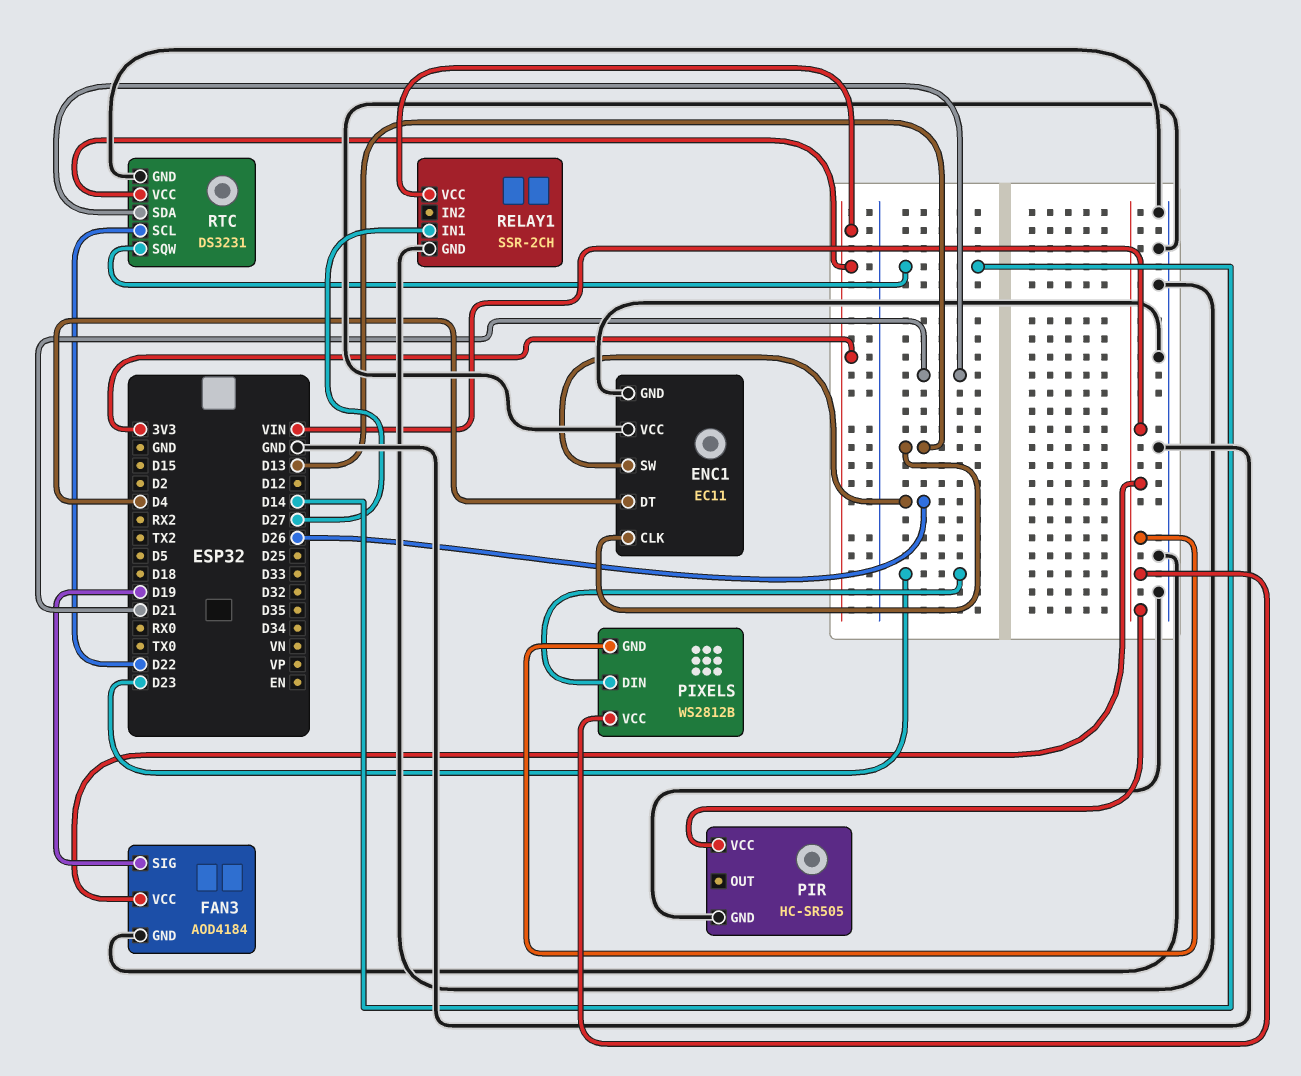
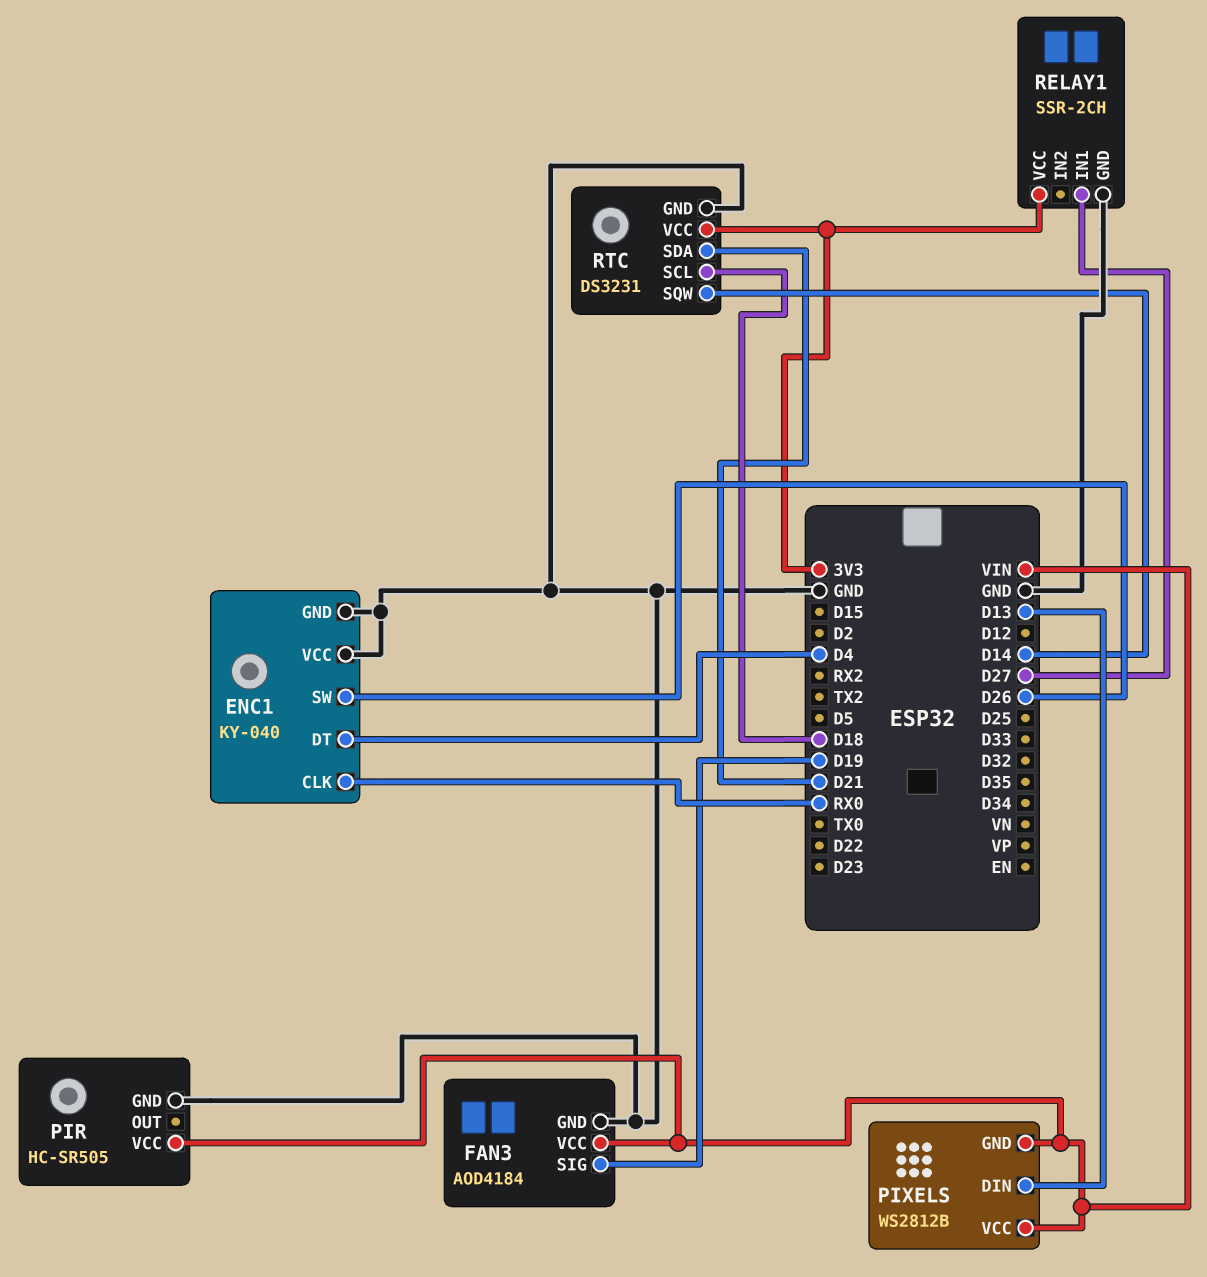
ENC1: EC11 -> KY-040
ENC1 pin CLK: D13 -> RX0
PIXELS pin DIN: D23 -> D13
RTC pin SCL: D22 -> D18

